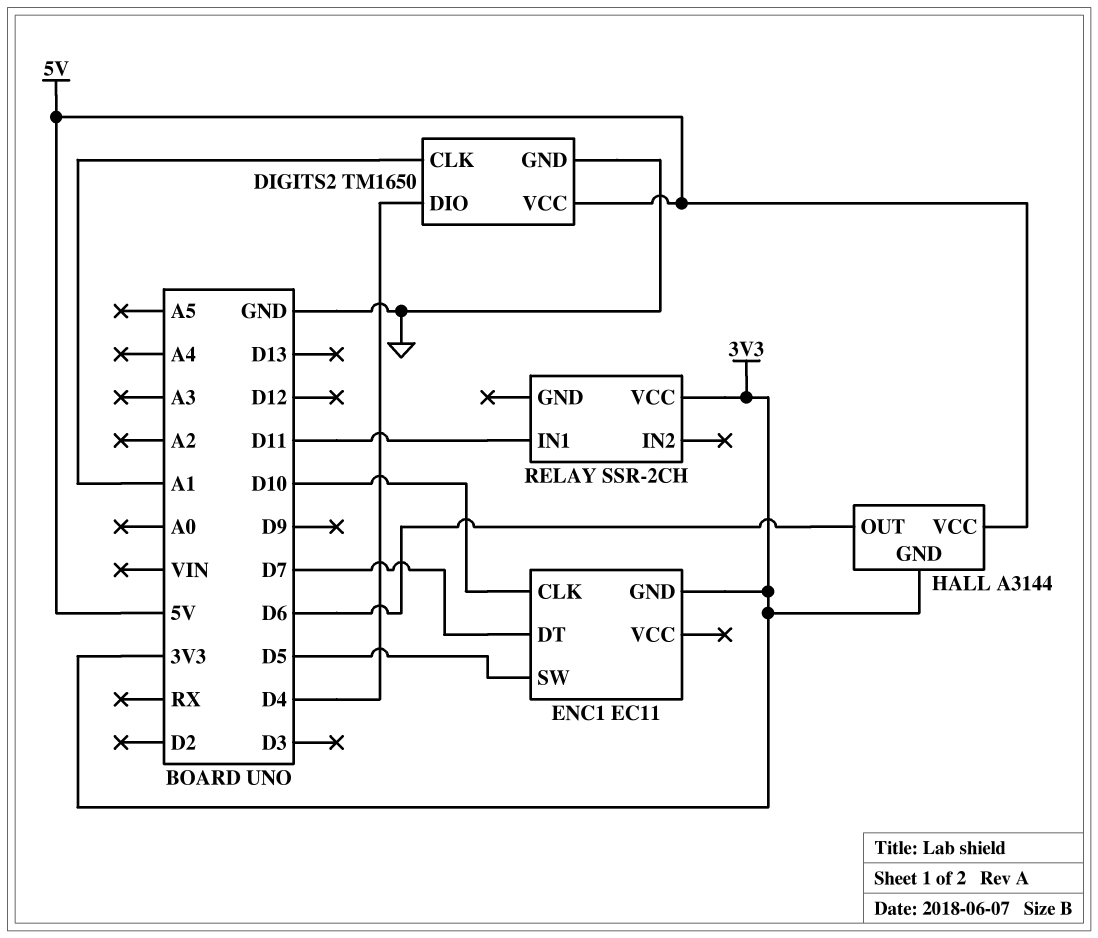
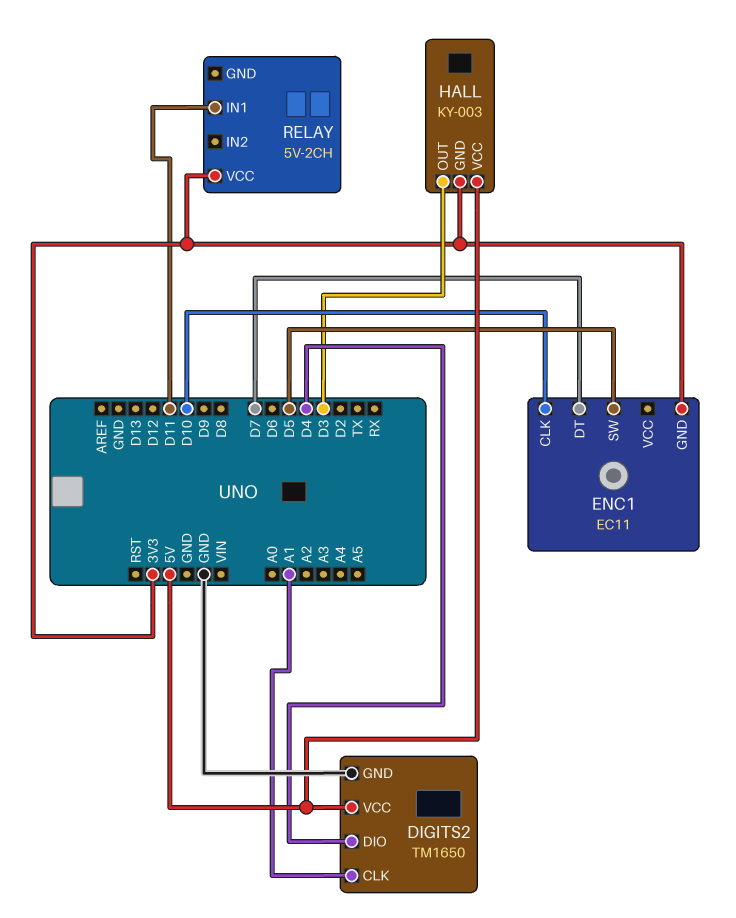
HALL: A3144 -> KY-003
HALL pin OUT: D6 -> D3
RELAY: SSR-2CH -> 5V-2CH

